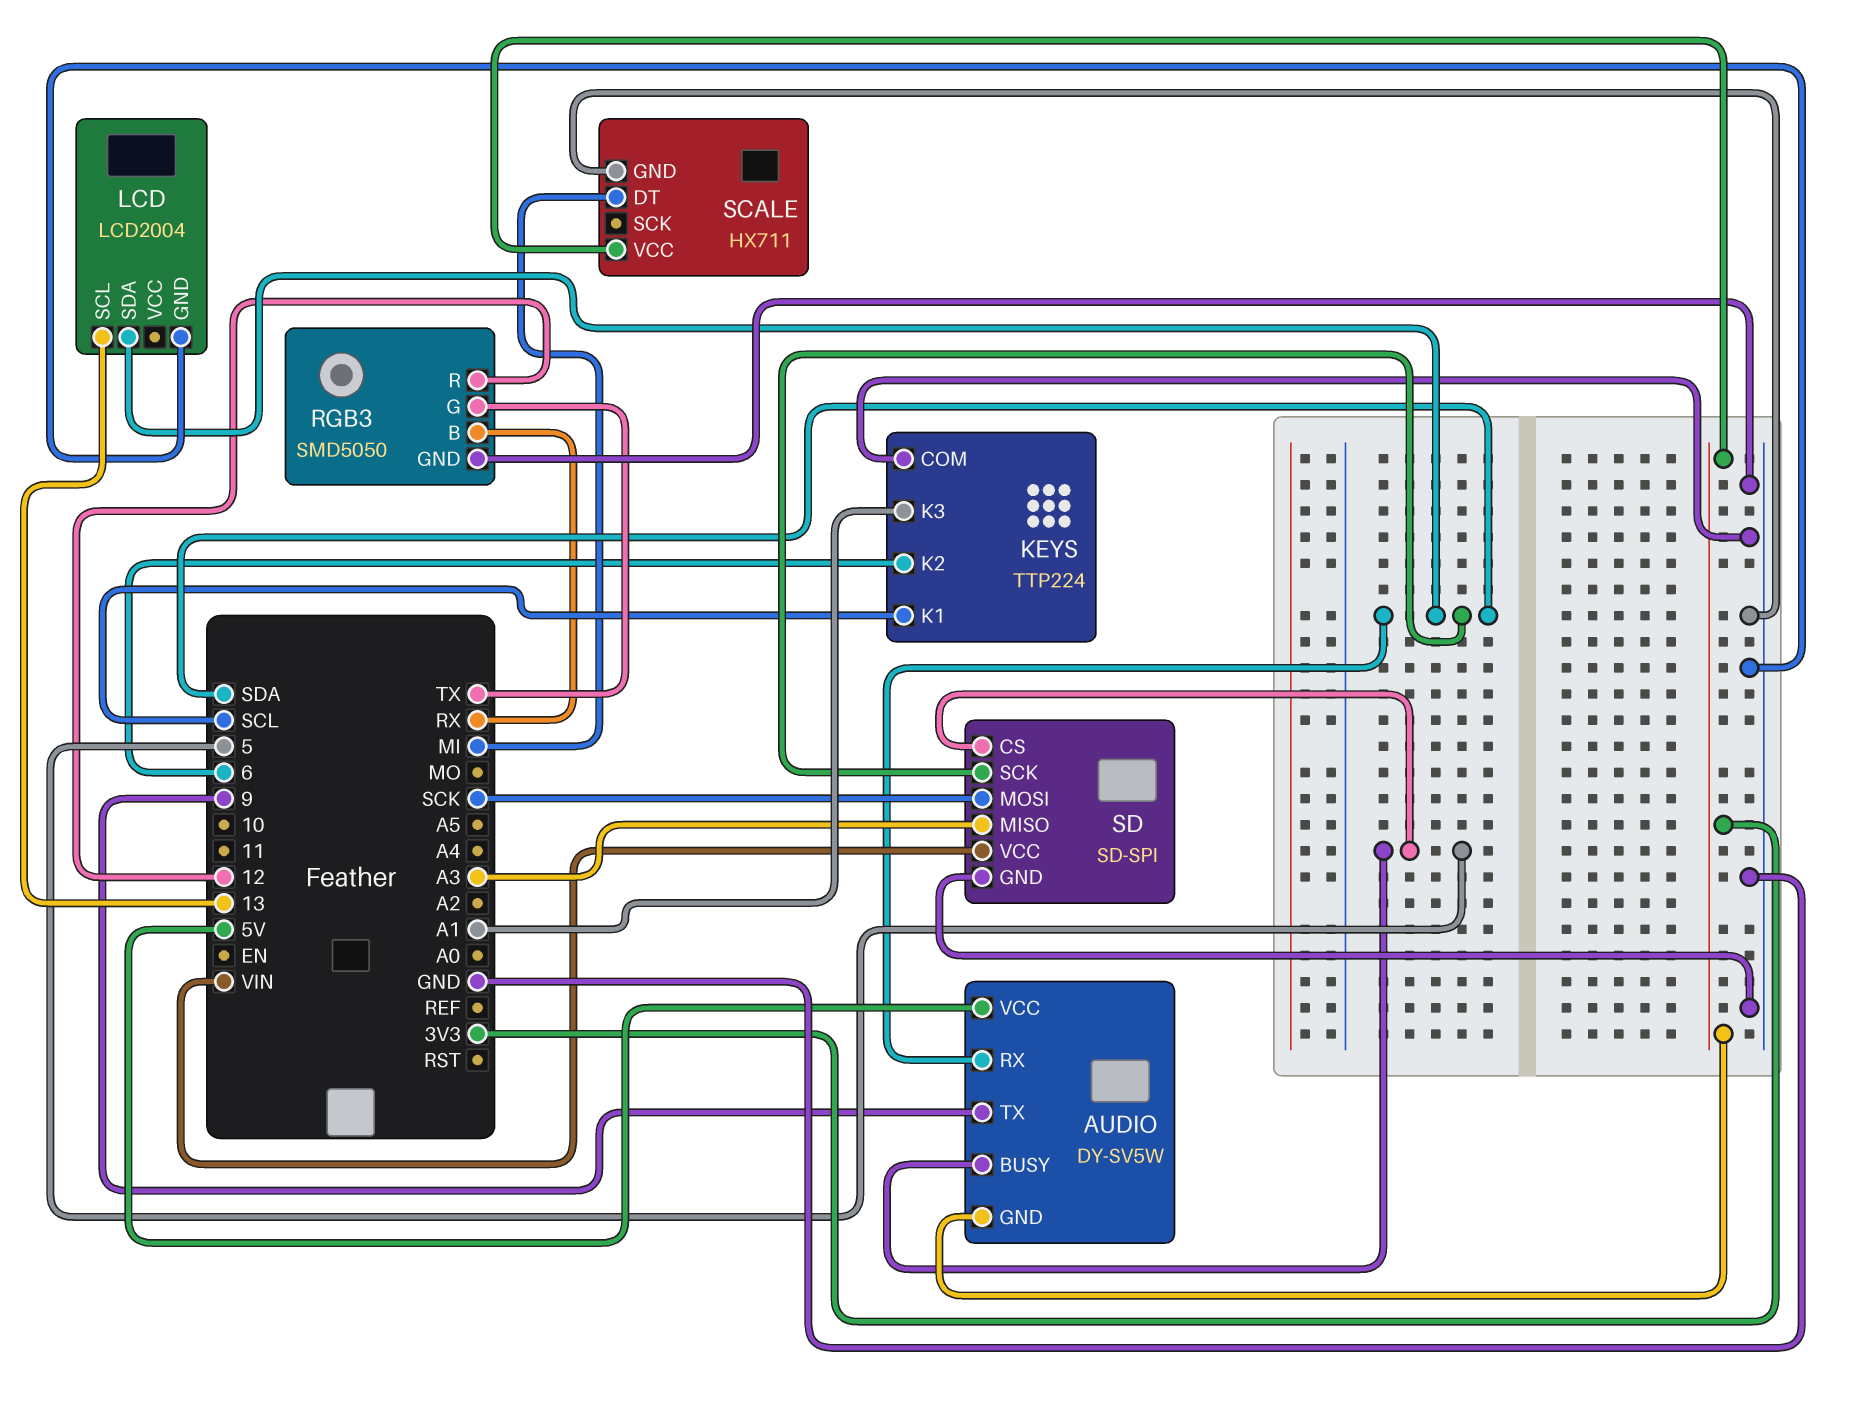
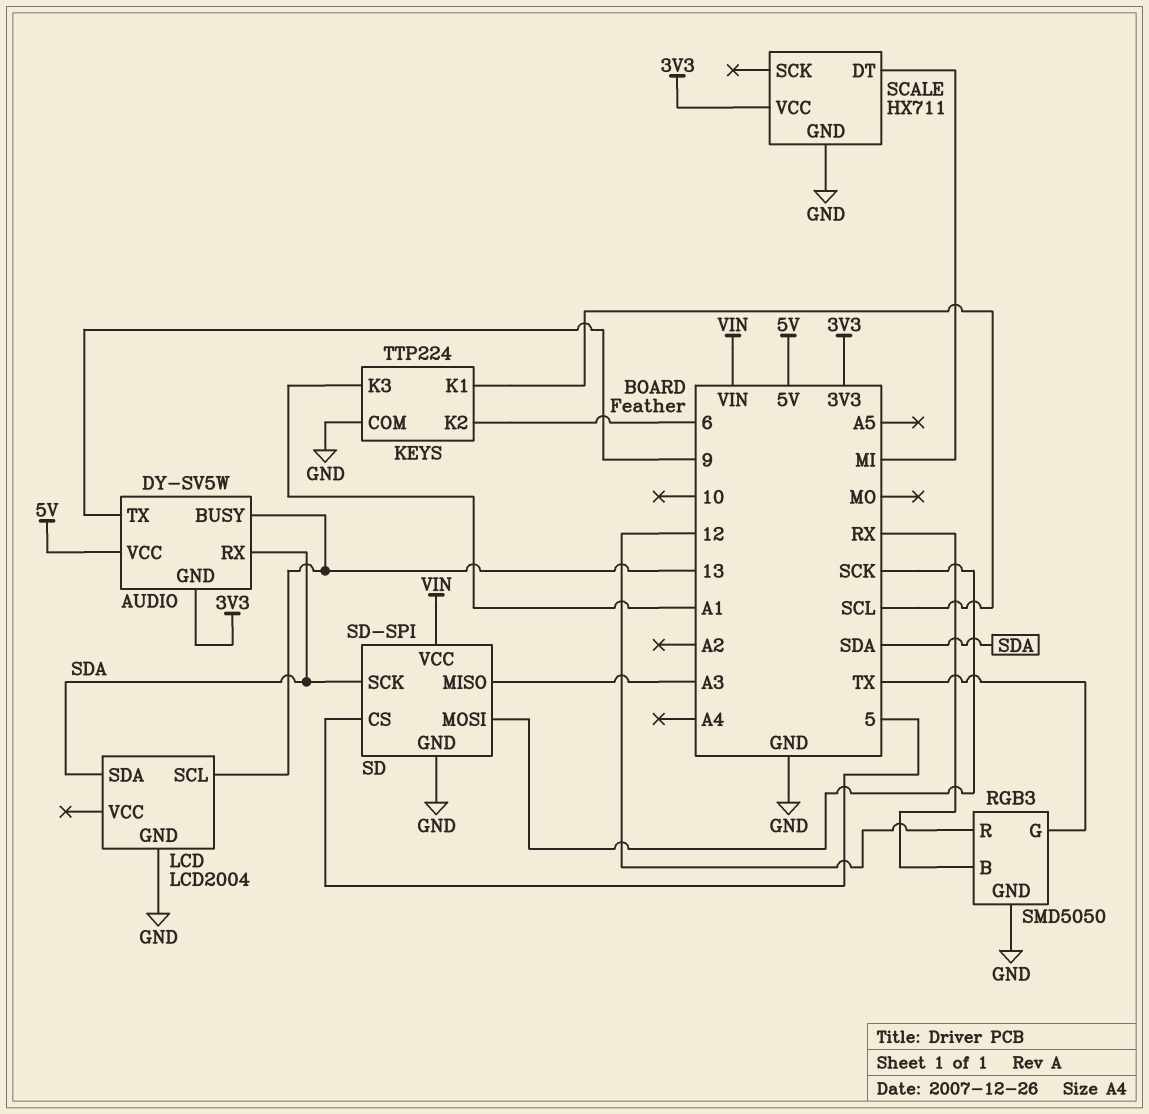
AUDIO pin BUSY: 5 -> 13

